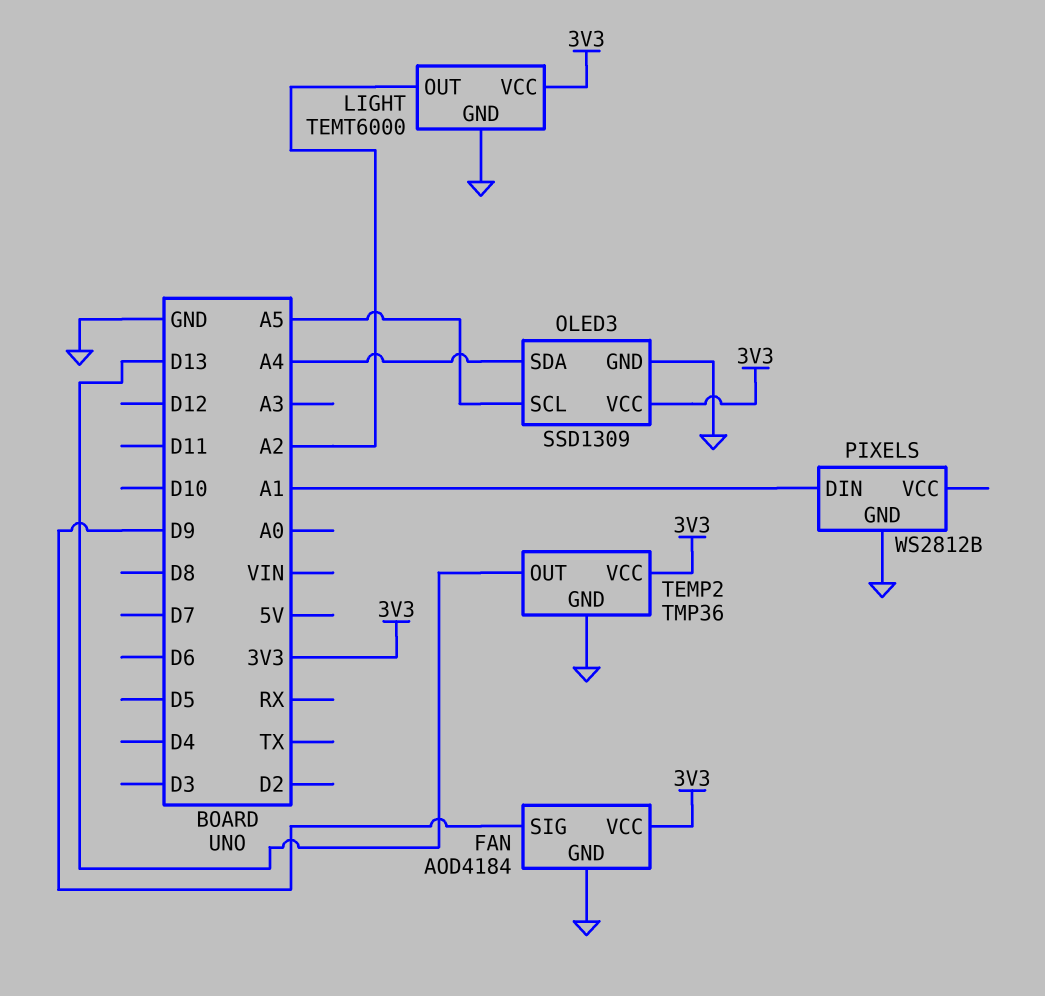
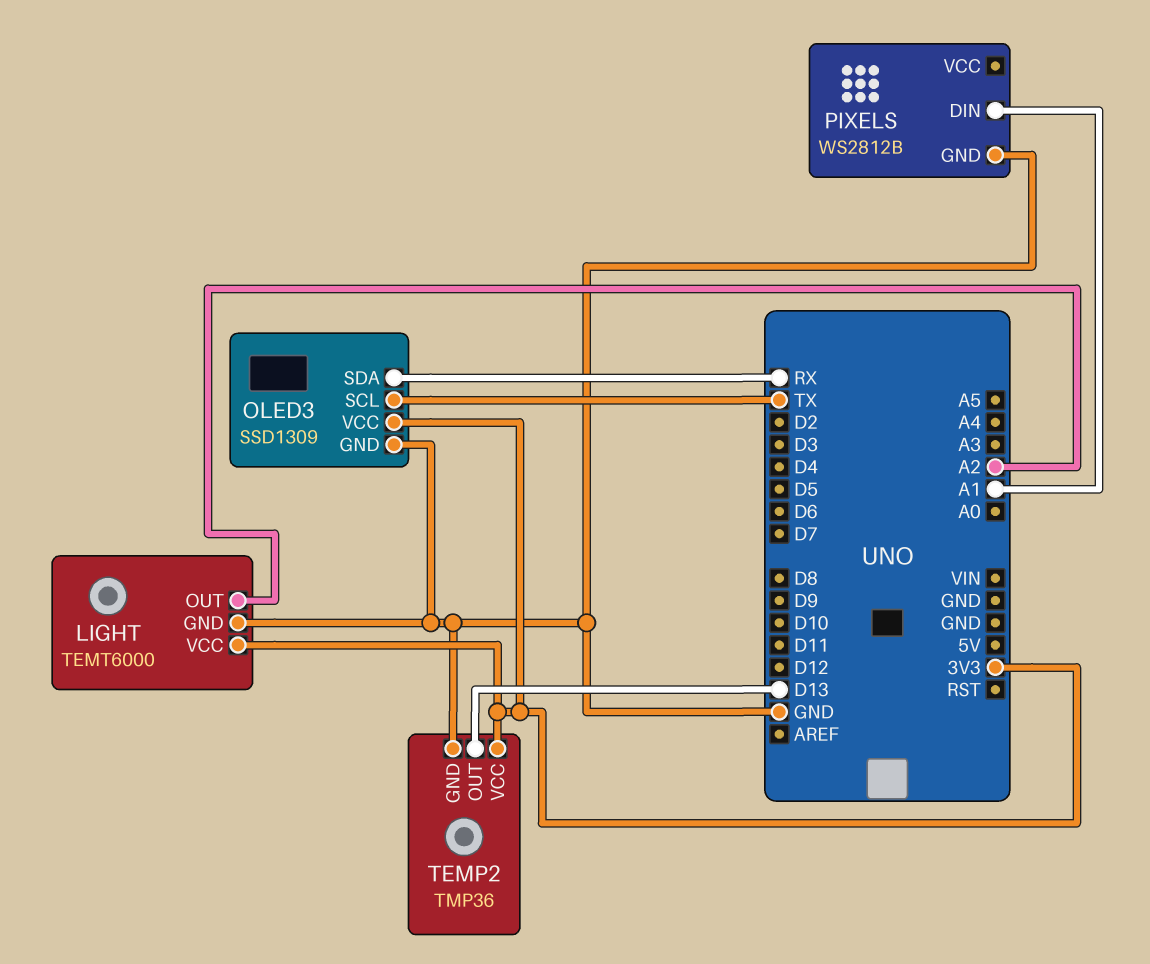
FAN: AOD4184 -> none
FAN pin GND: GND -> none
FAN pin SIG: D9 -> none
FAN pin VCC: 3V3 -> none
OLED3 pin SCL: A5 -> TX
OLED3 pin SDA: A4 -> RX

